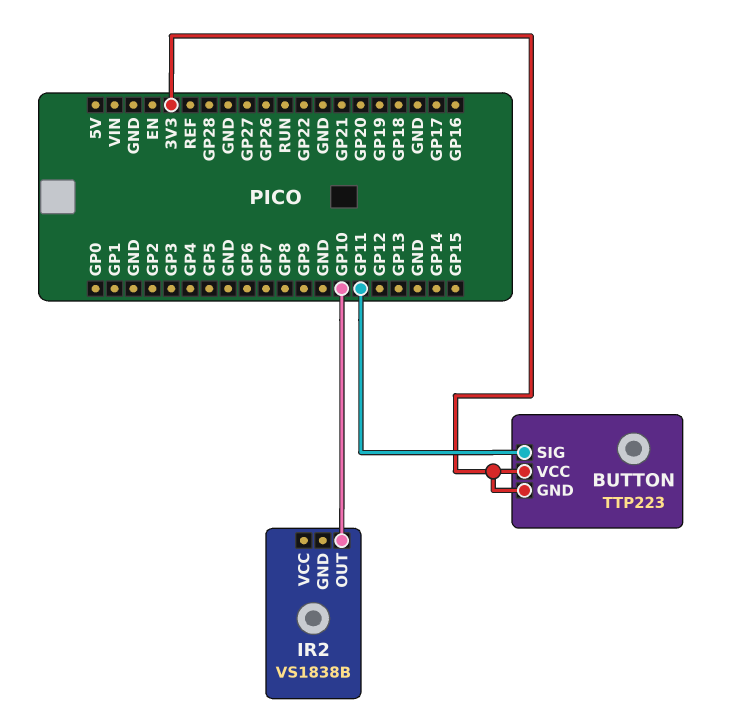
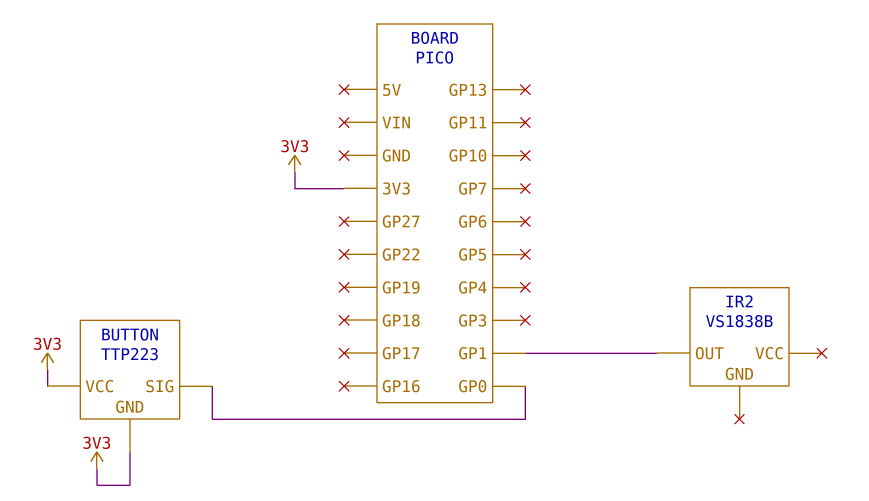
BUTTON pin SIG: GP11 -> GP0
IR2 pin OUT: GP10 -> GP1

